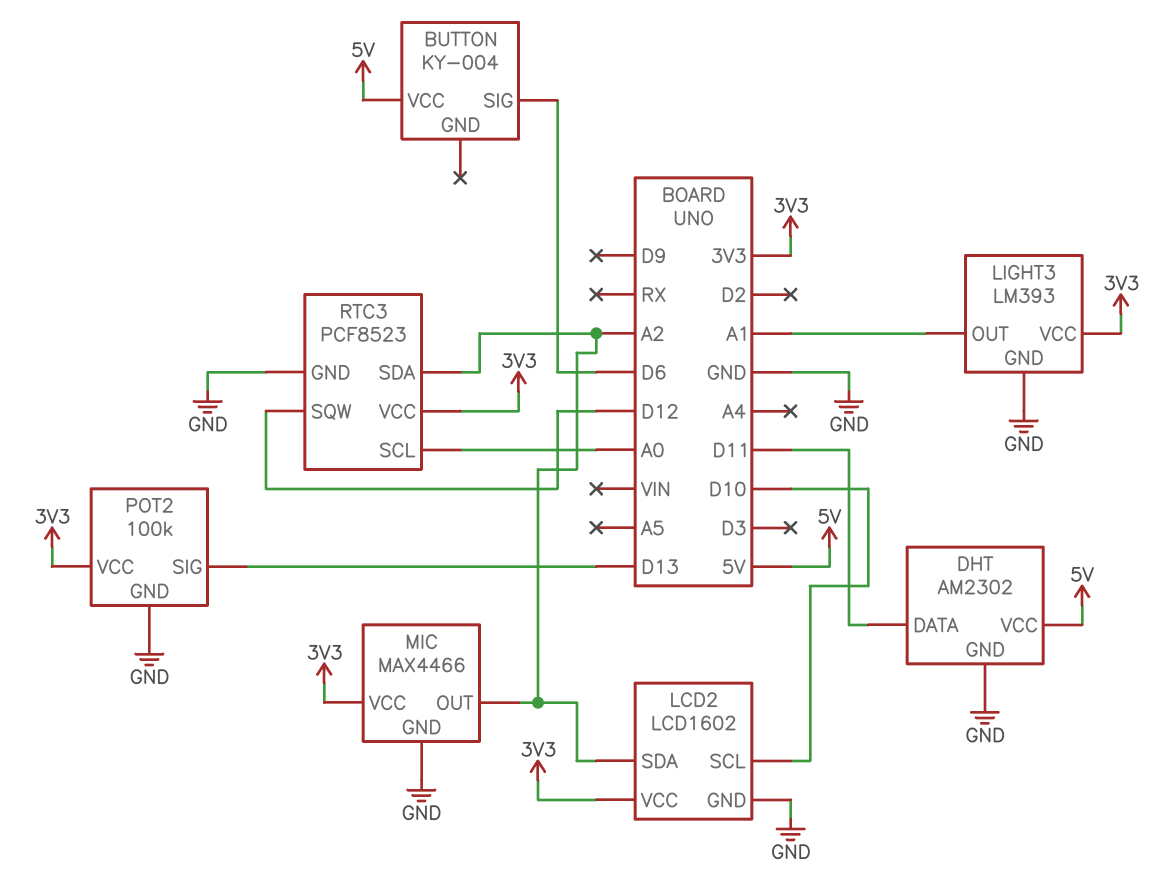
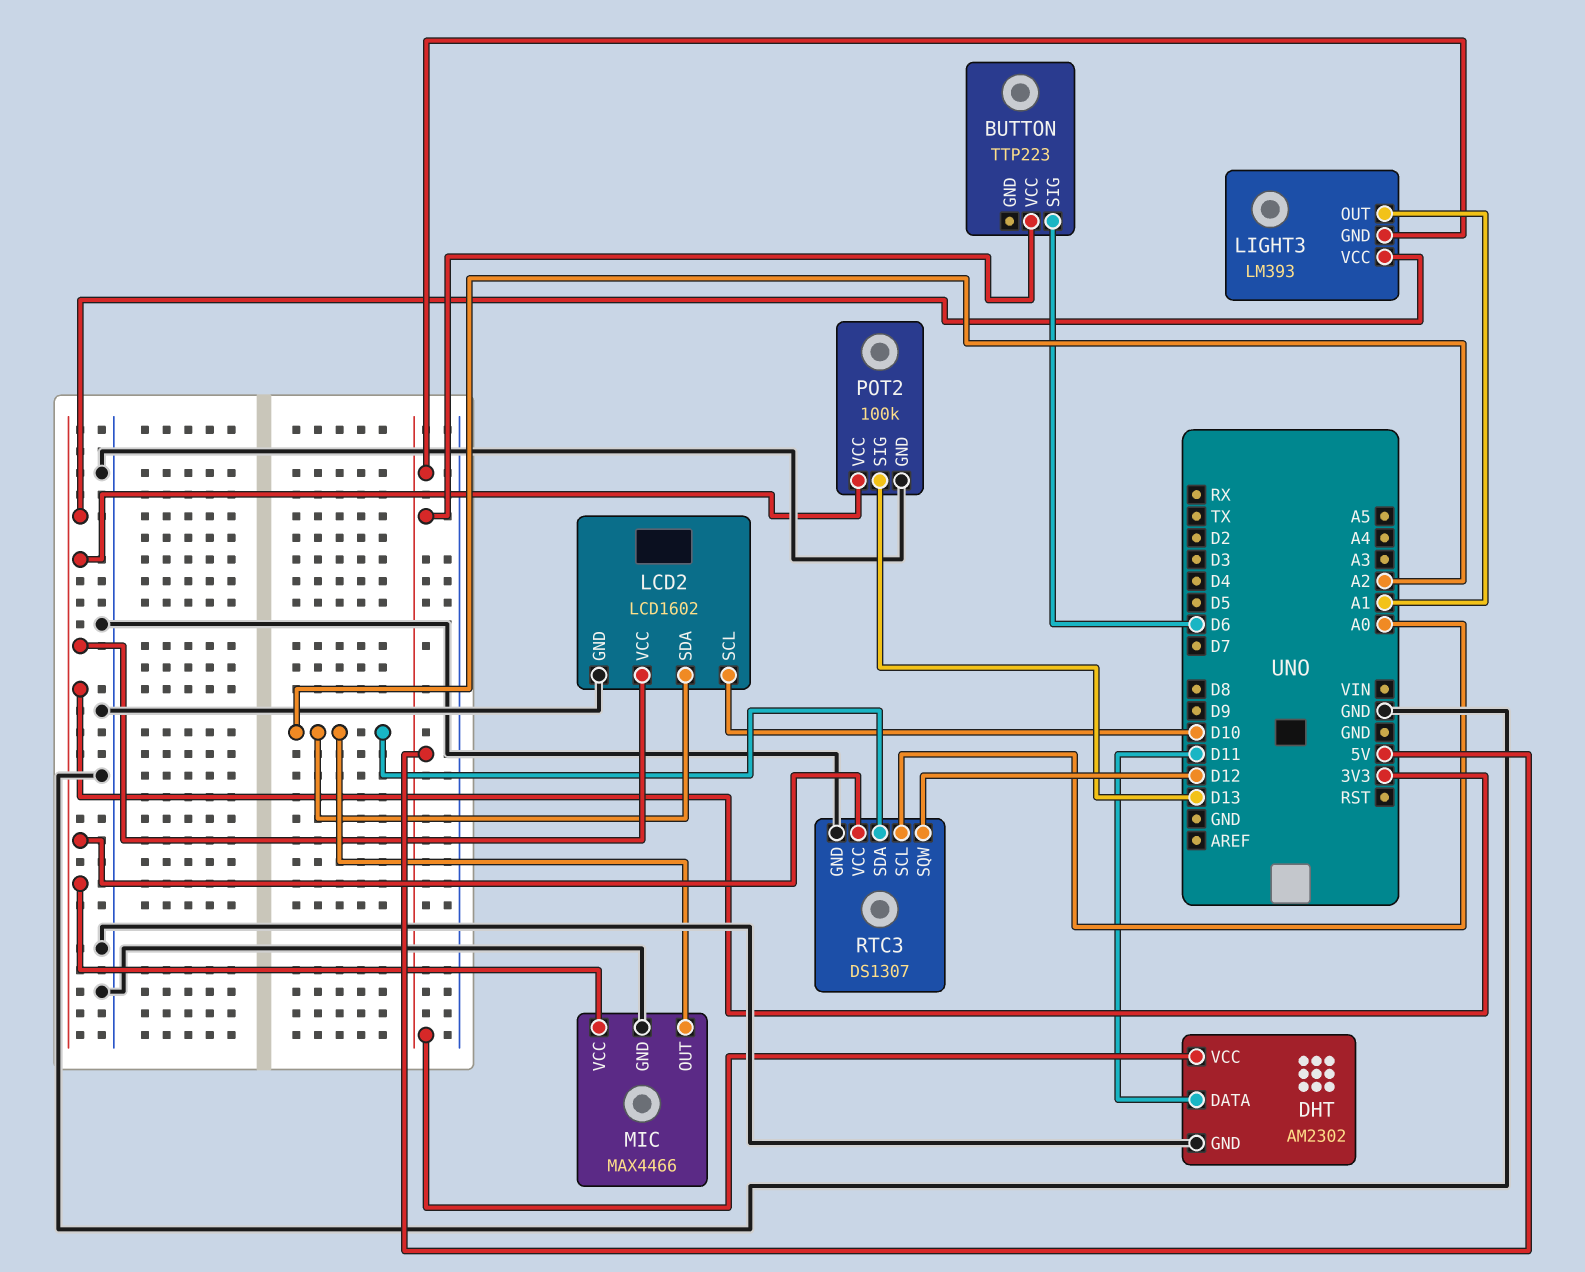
BUTTON: KY-004 -> TTP223
LIGHT3 pin GND: GND -> 5V
RTC3: PCF8523 -> DS1307

